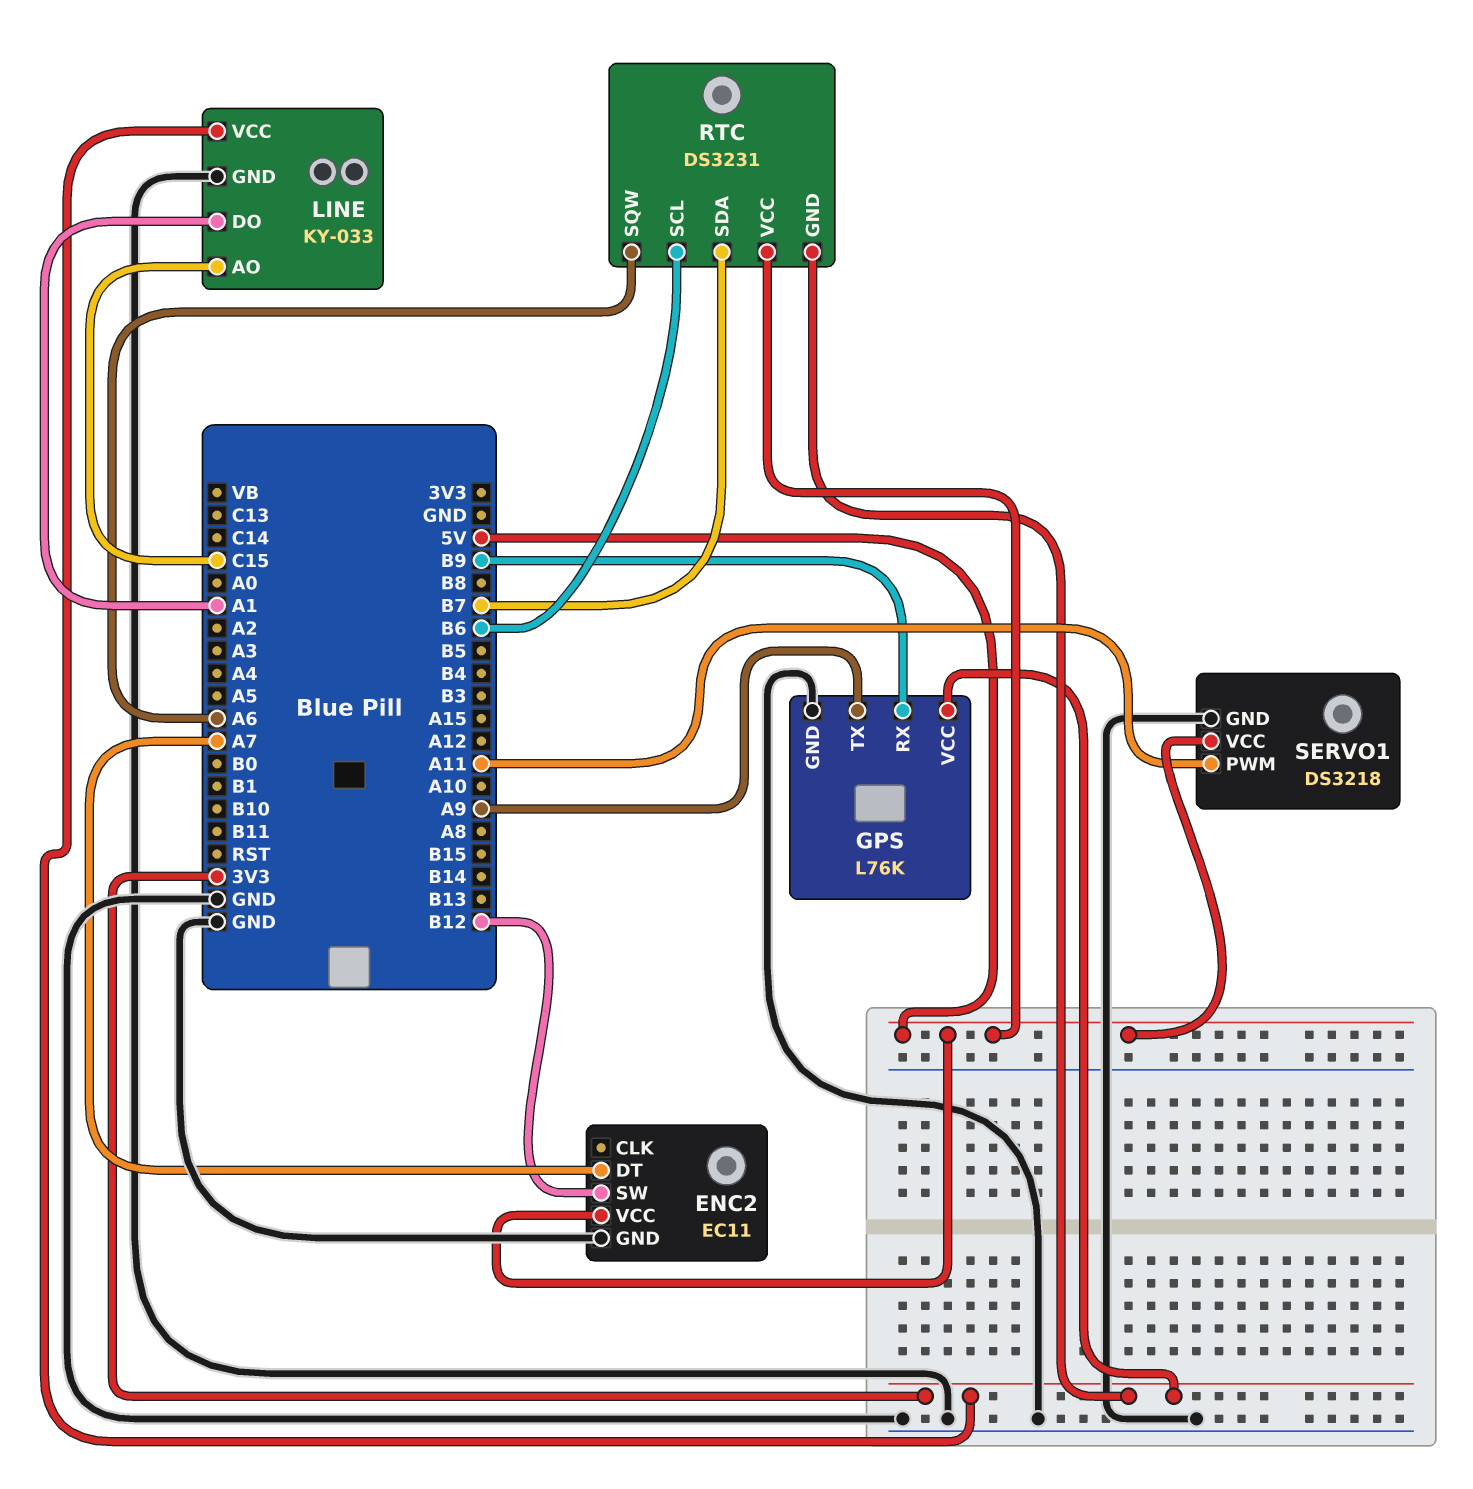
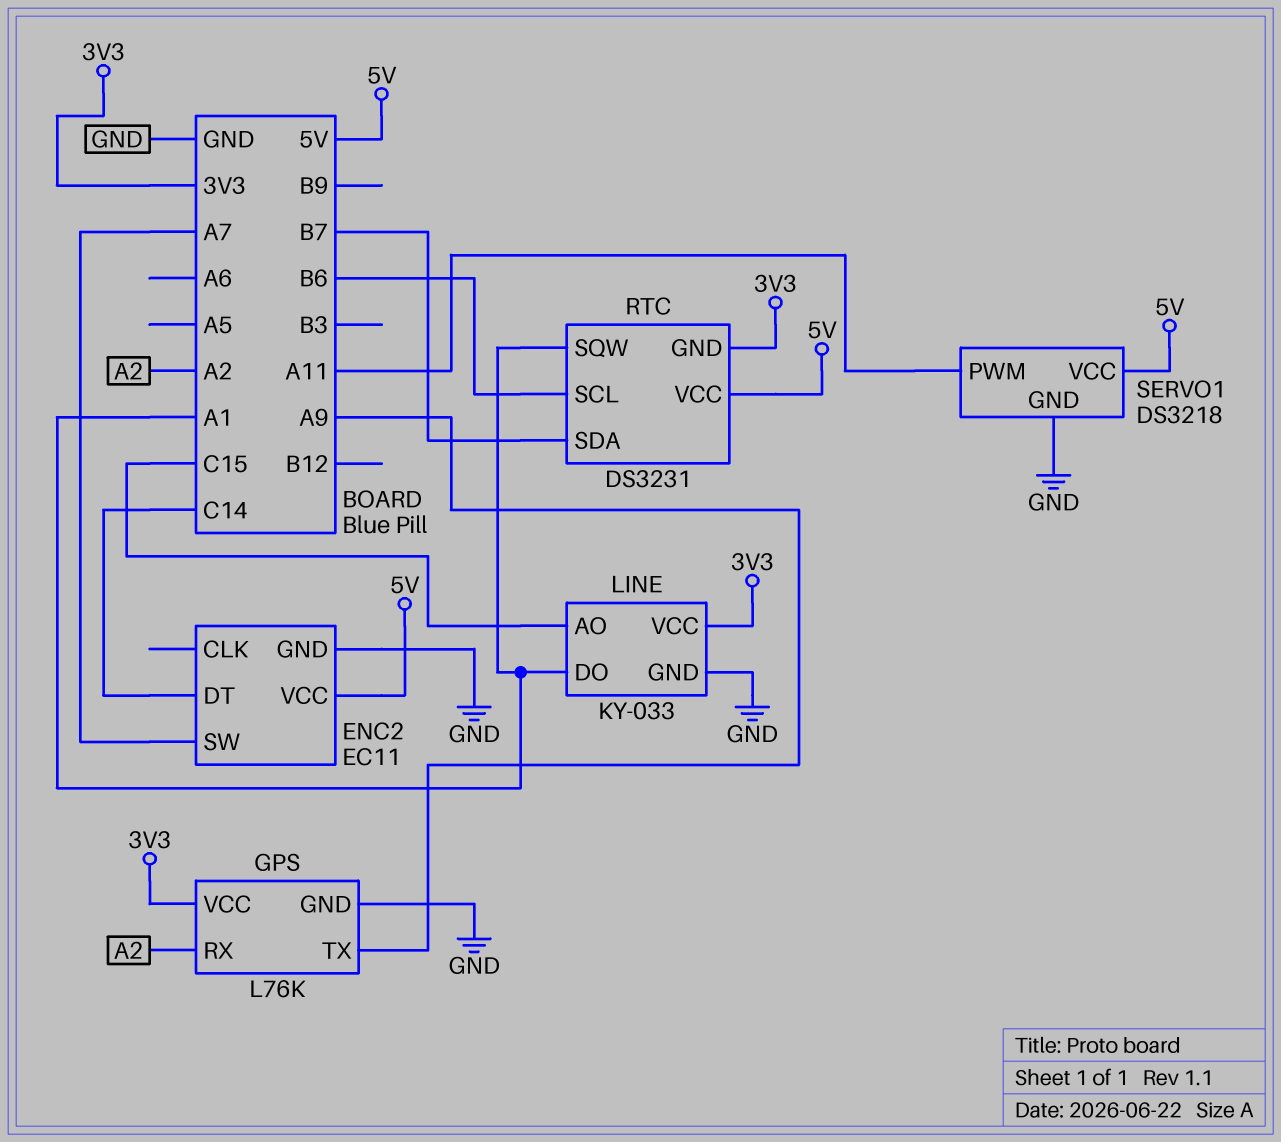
ENC2 pin DT: A7 -> C14
ENC2 pin SW: B12 -> A7
GPS pin RX: B9 -> A2
RTC pin SQW: A6 -> A1

